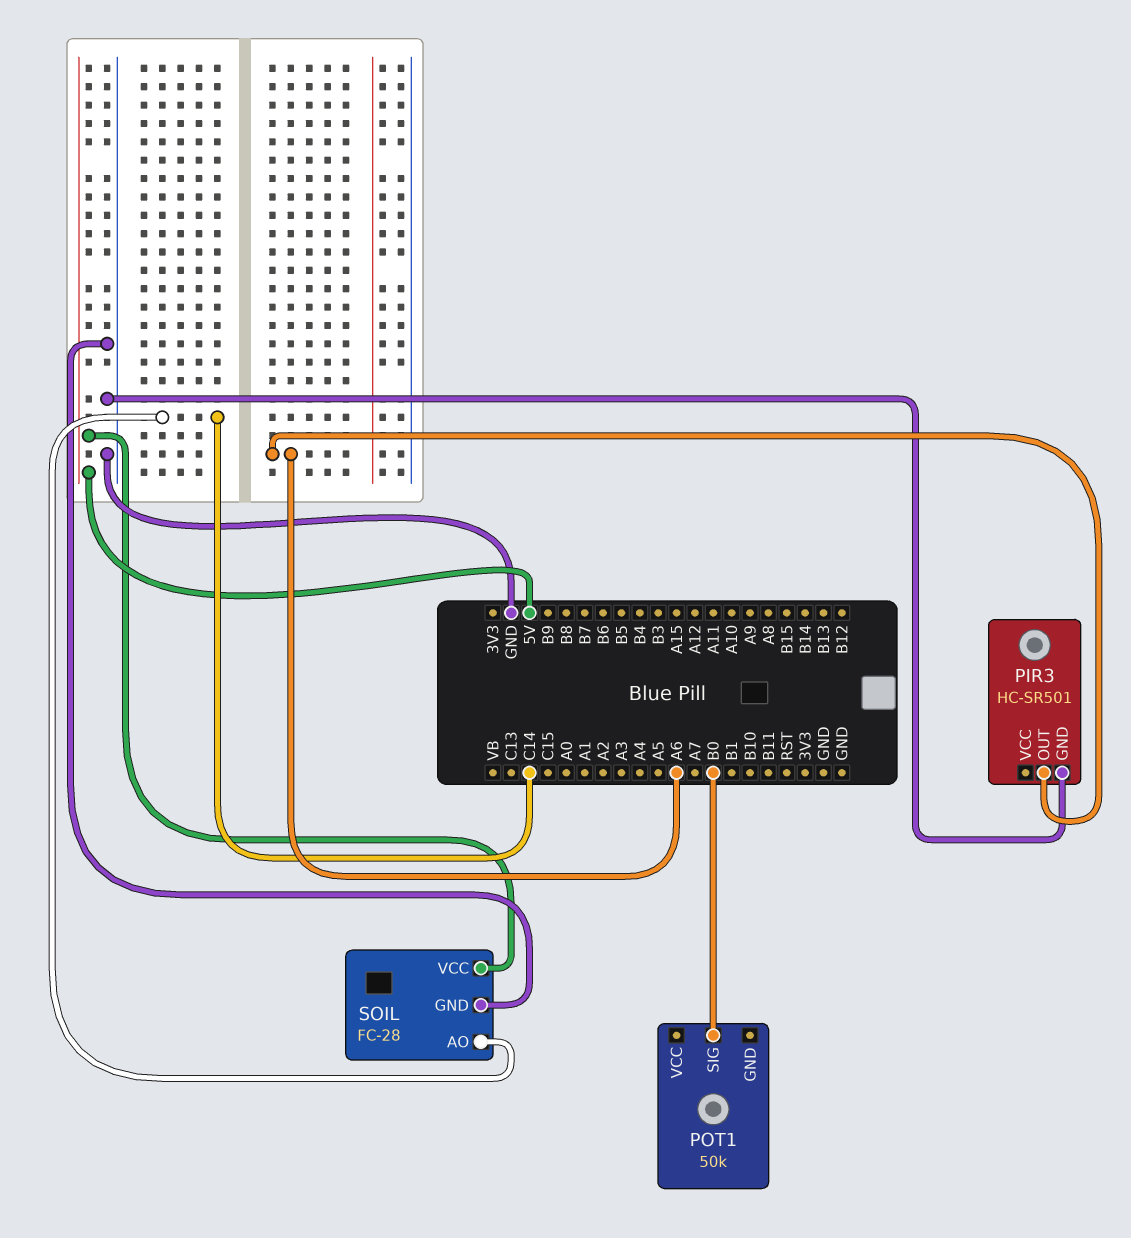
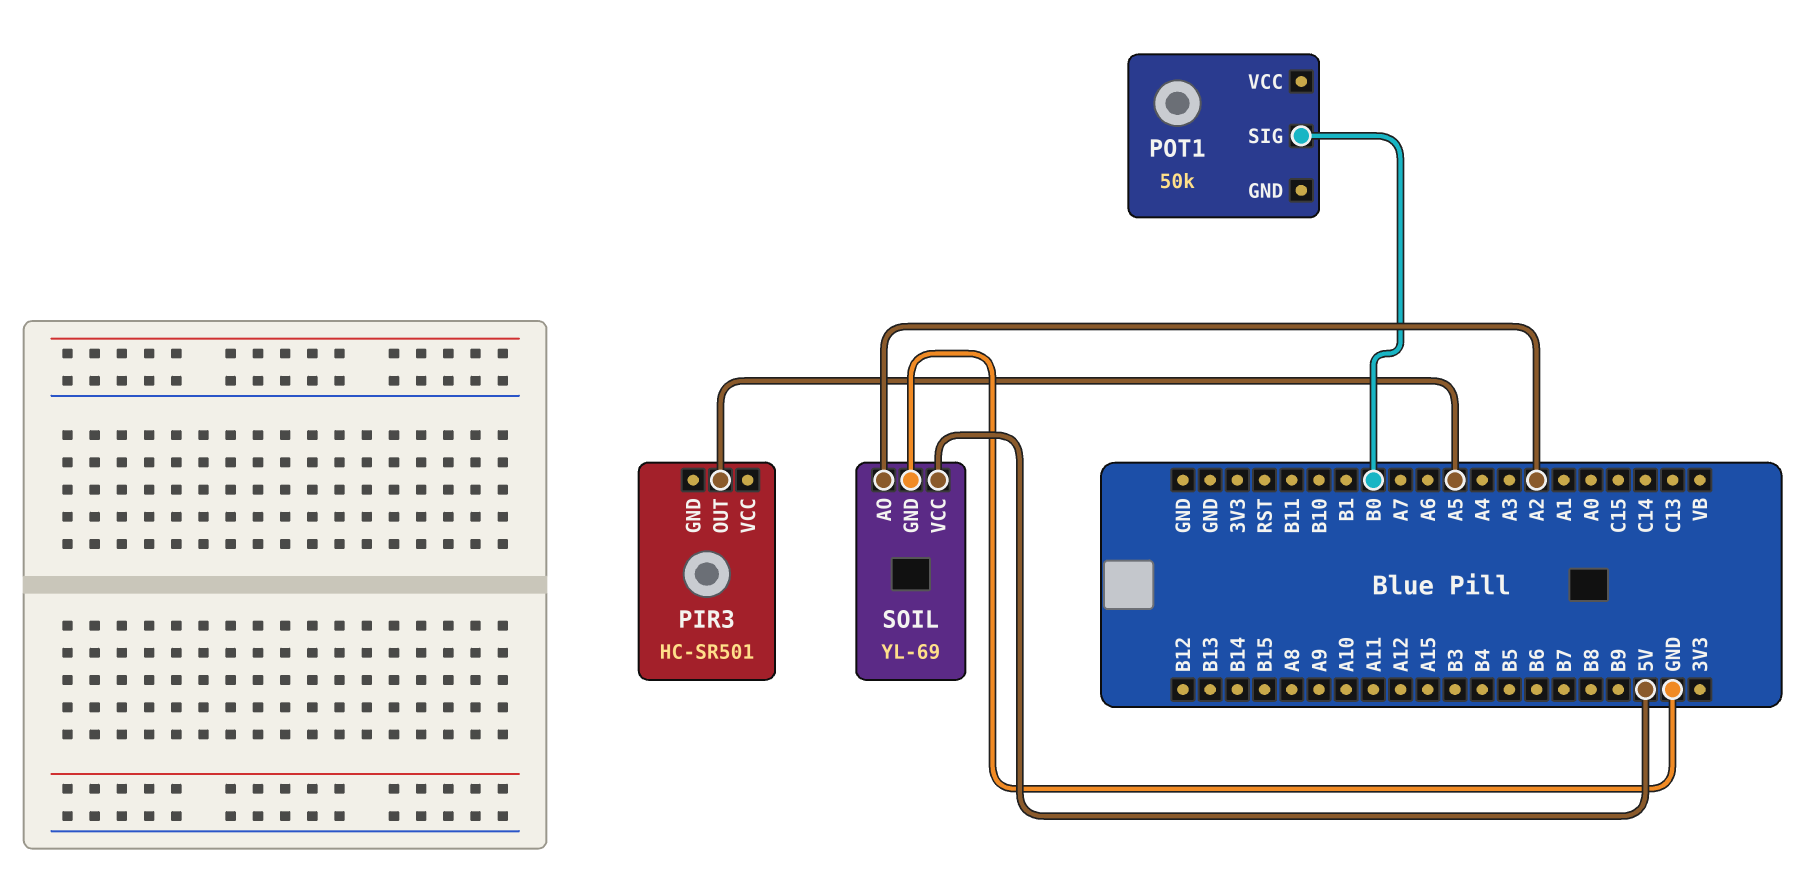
PIR3 pin GND: GND -> none
PIR3 pin OUT: A6 -> A5
SOIL: FC-28 -> YL-69
SOIL pin AO: C14 -> A2

